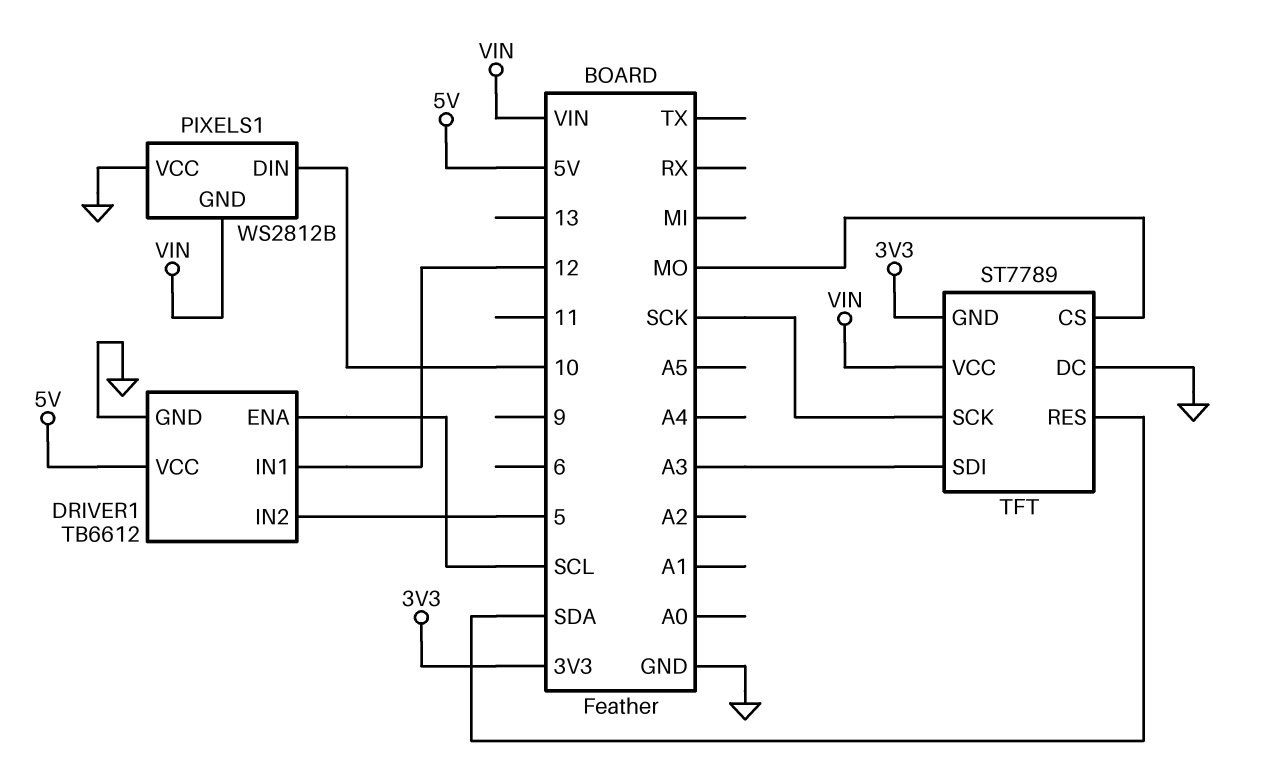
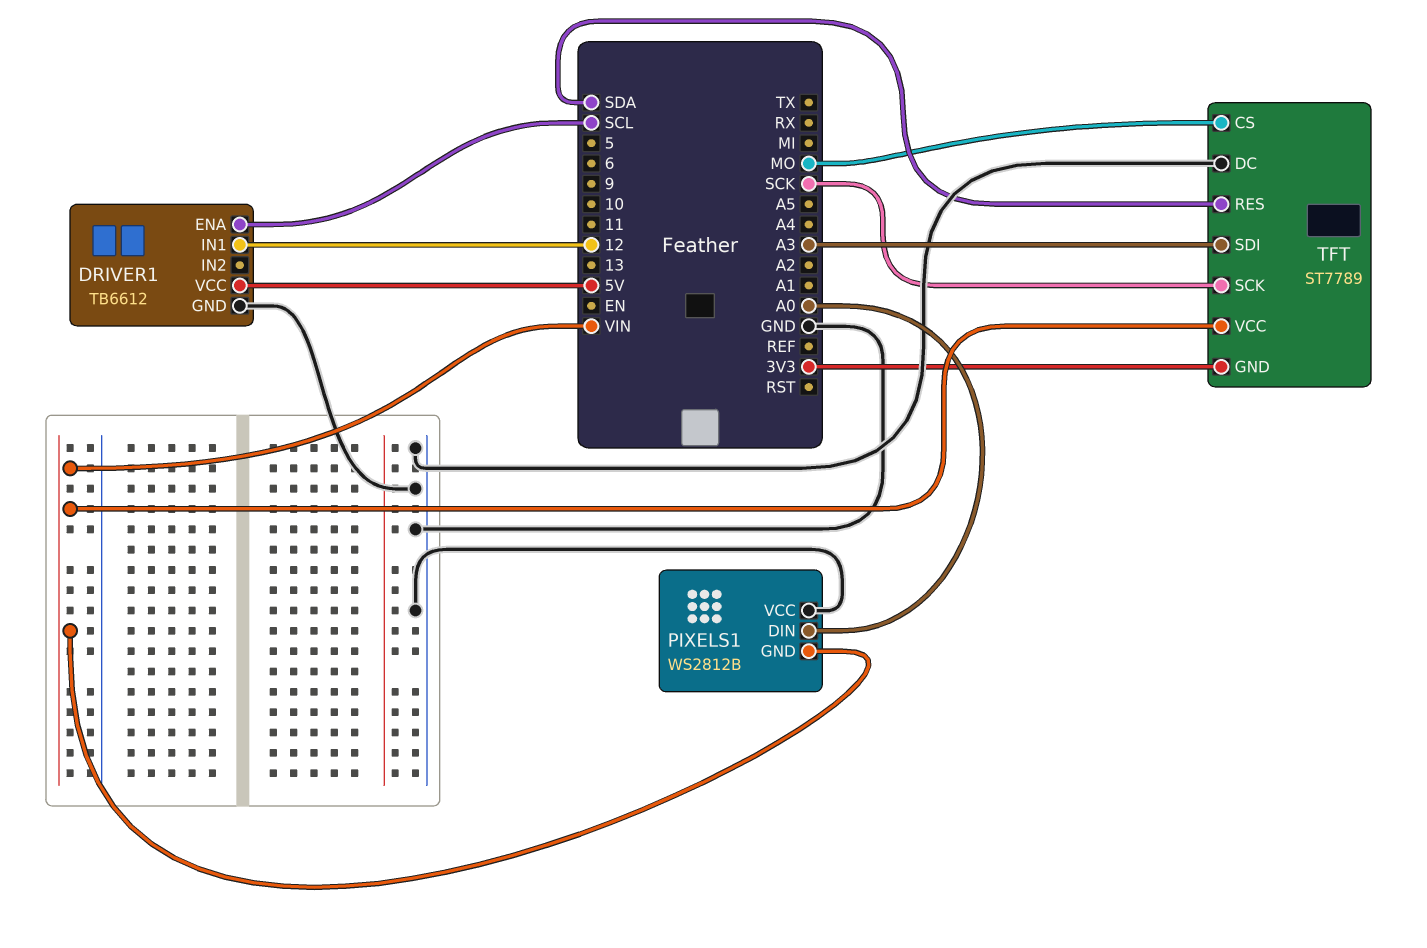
DRIVER1 pin IN2: 5 -> none
PIXELS1 pin DIN: 10 -> A0

